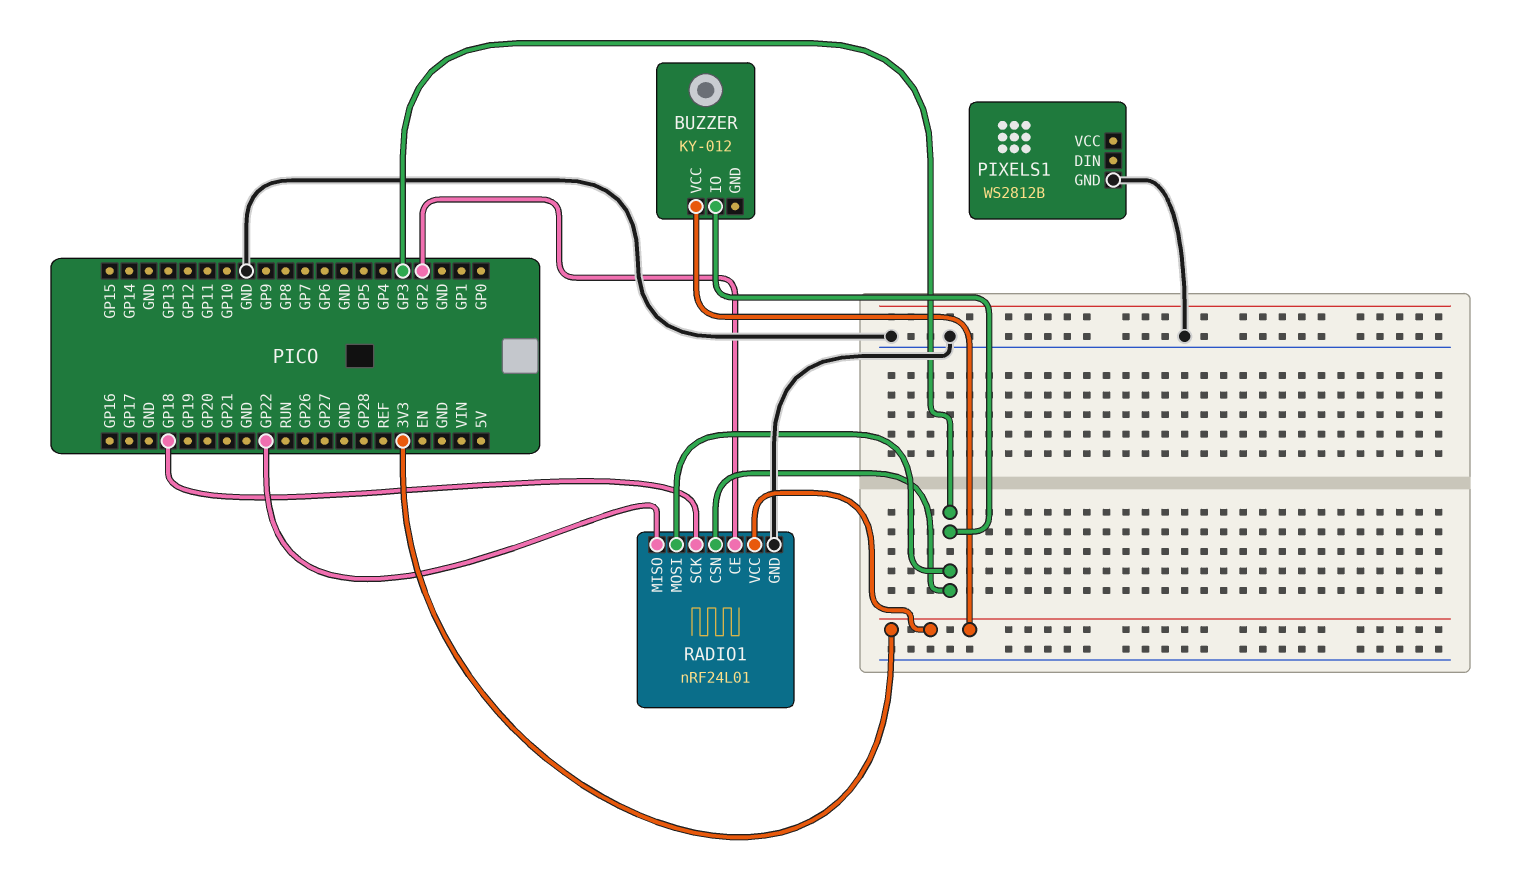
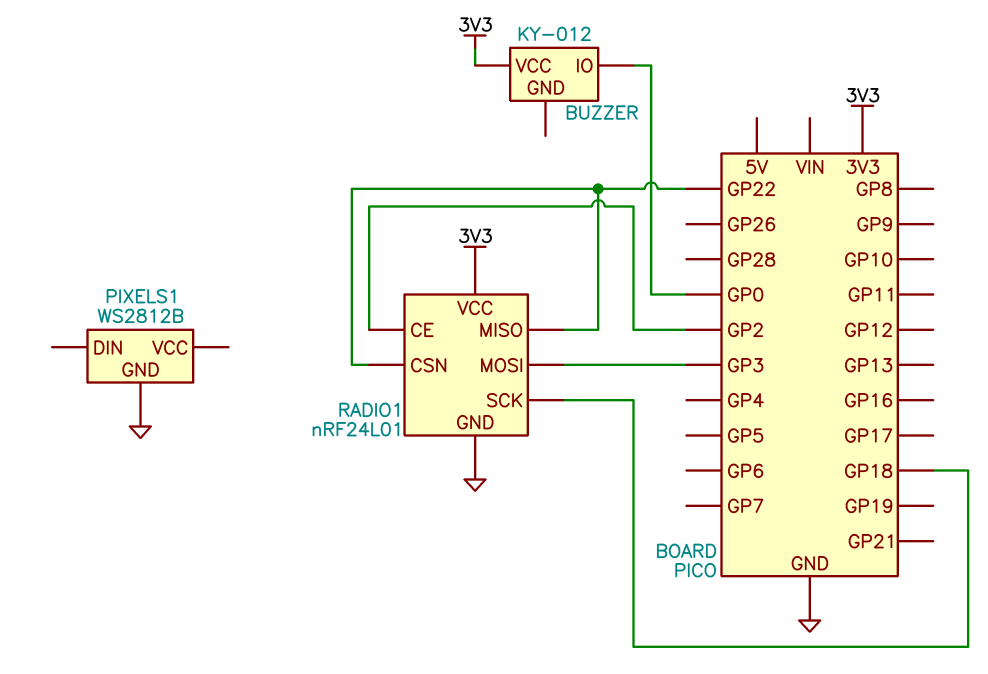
BUZZER pin IO: GP3 -> GP0
RADIO1 pin CSN: GP3 -> GP22

